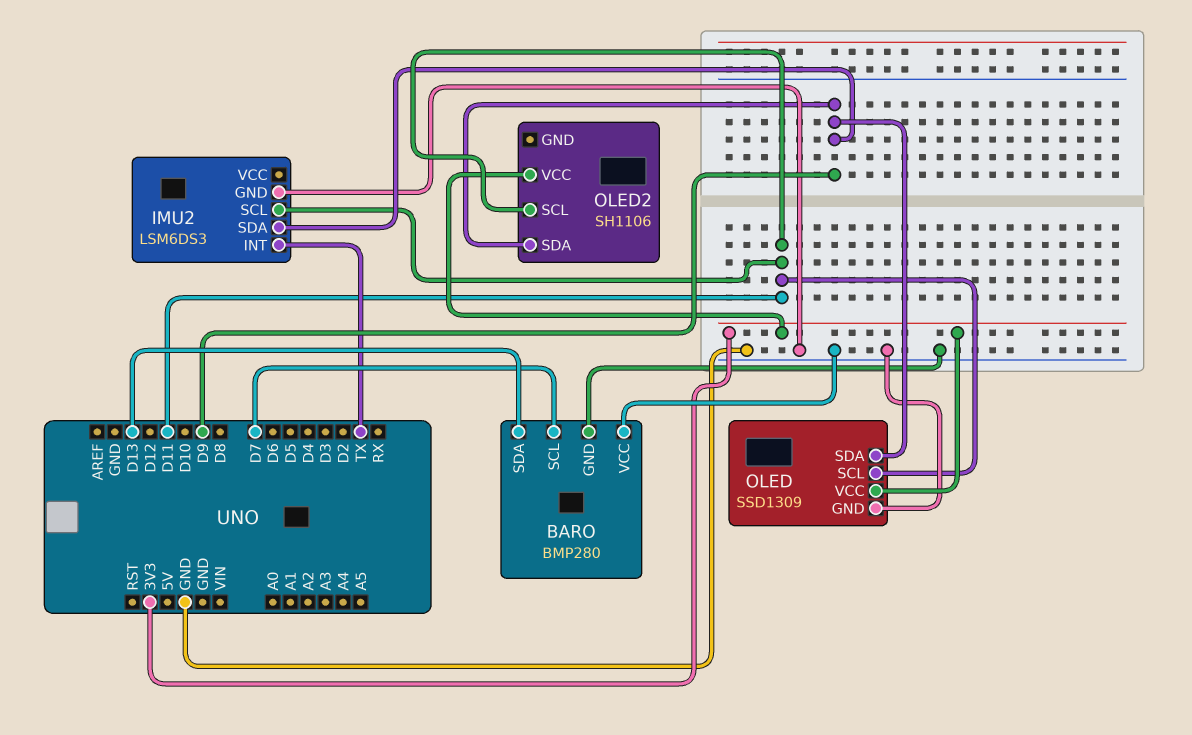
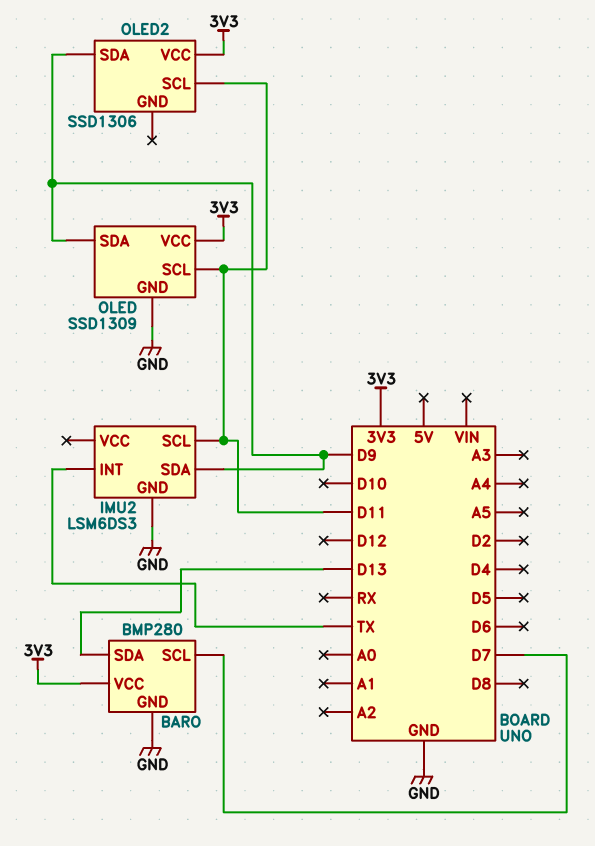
BARO pin VCC: GND -> 3V3
OLED2: SH1106 -> SSD1306

